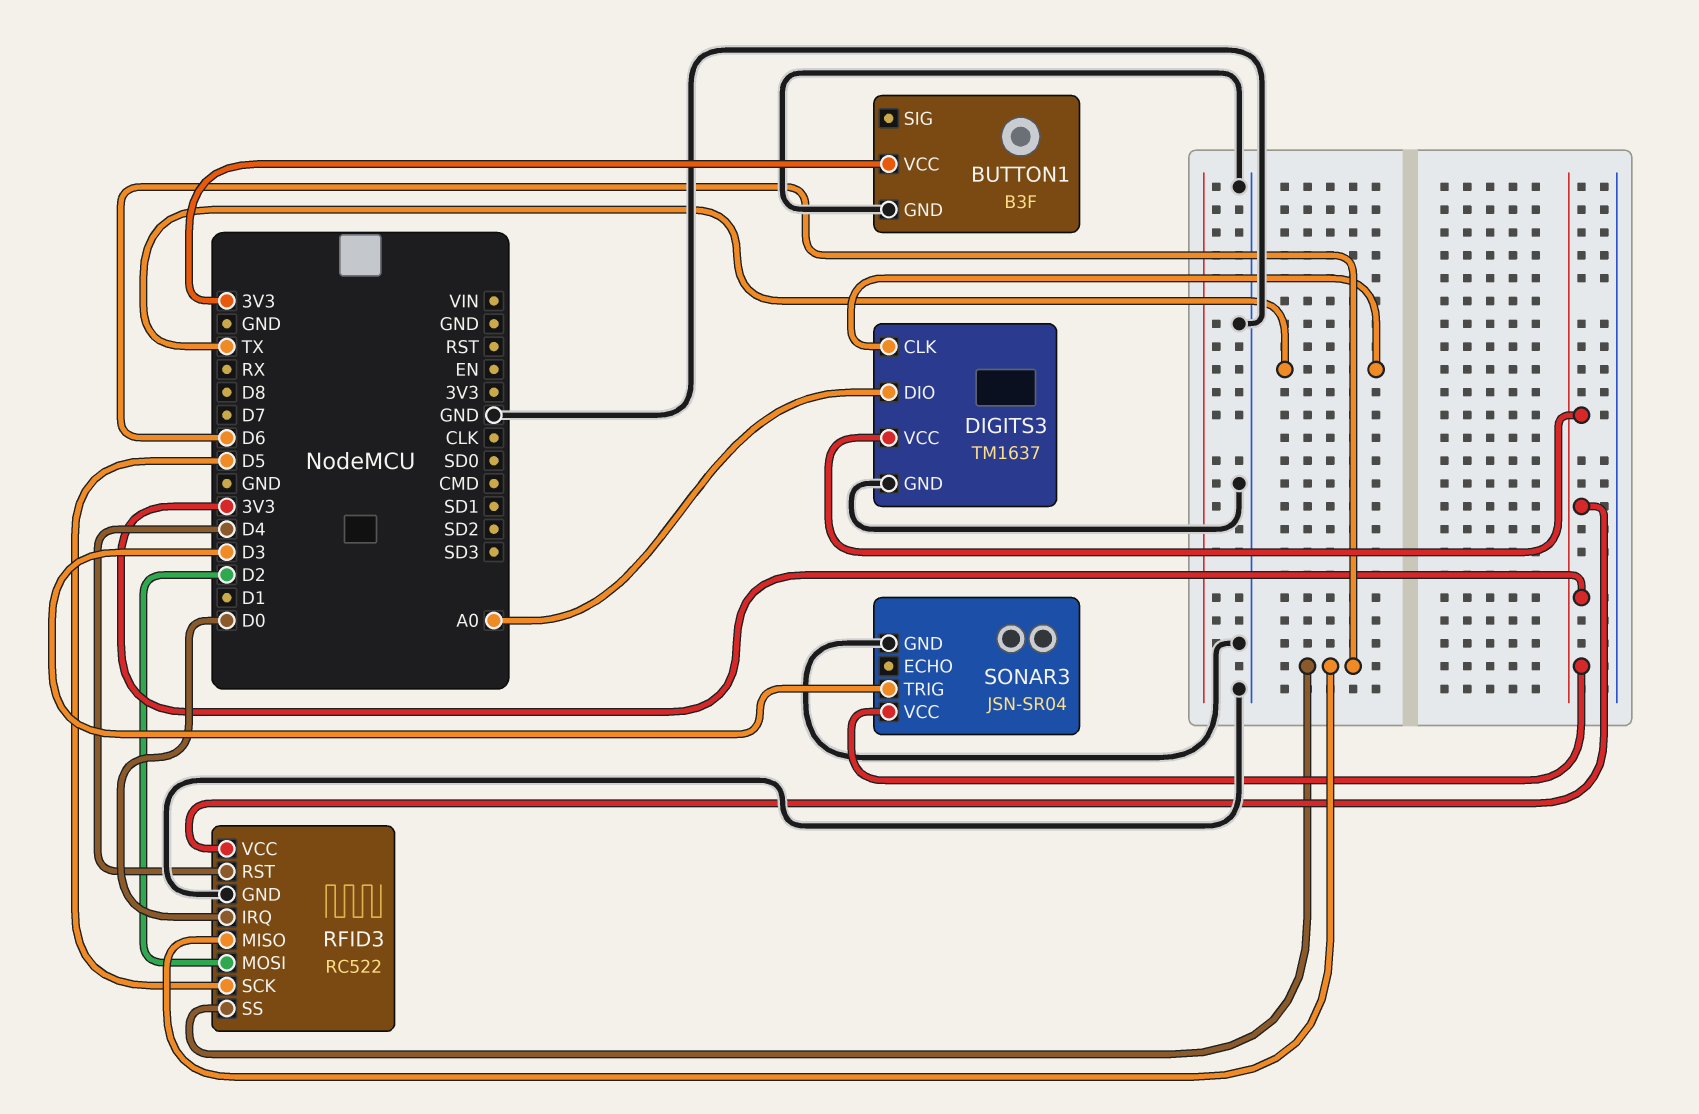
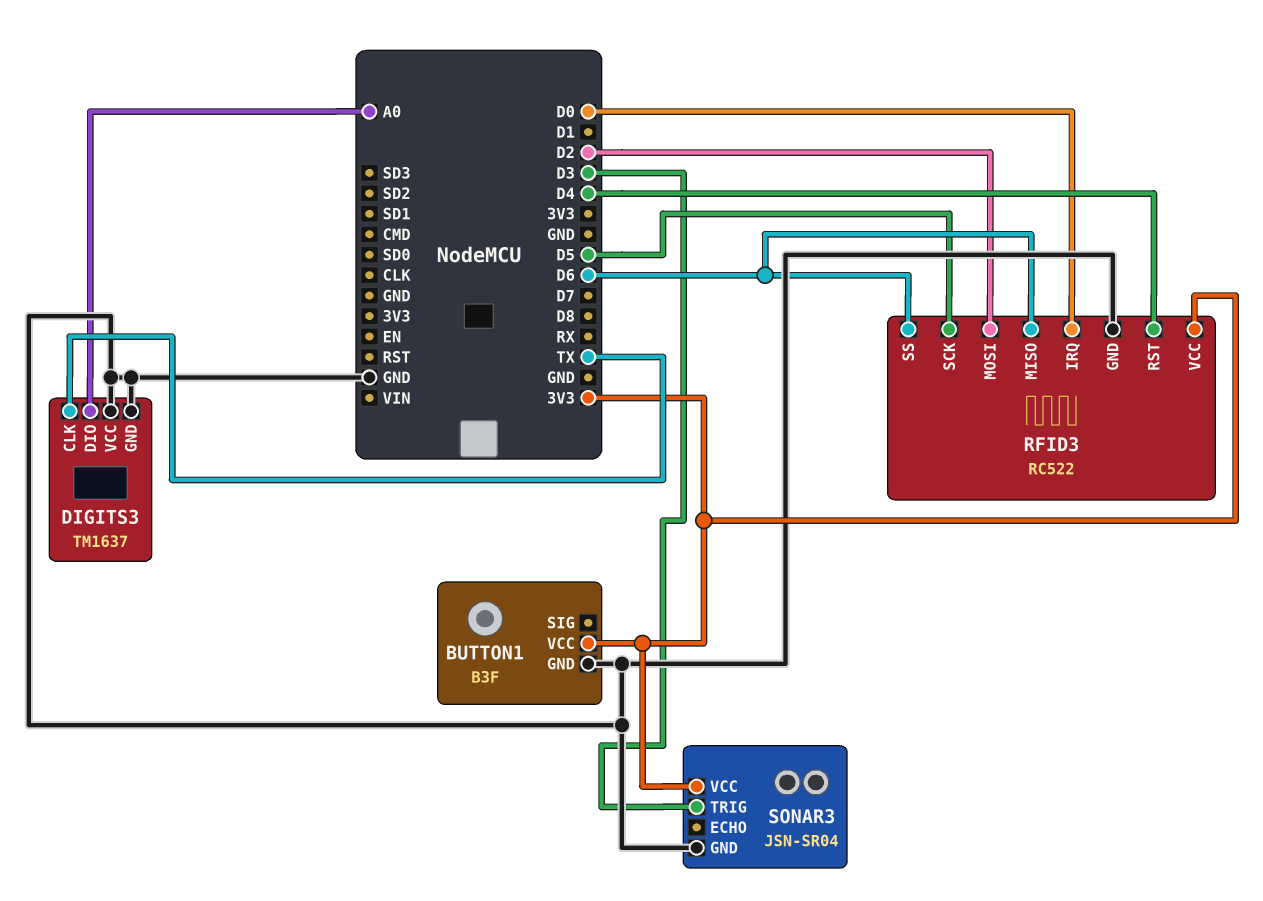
DIGITS3 pin VCC: 3V3 -> GND

